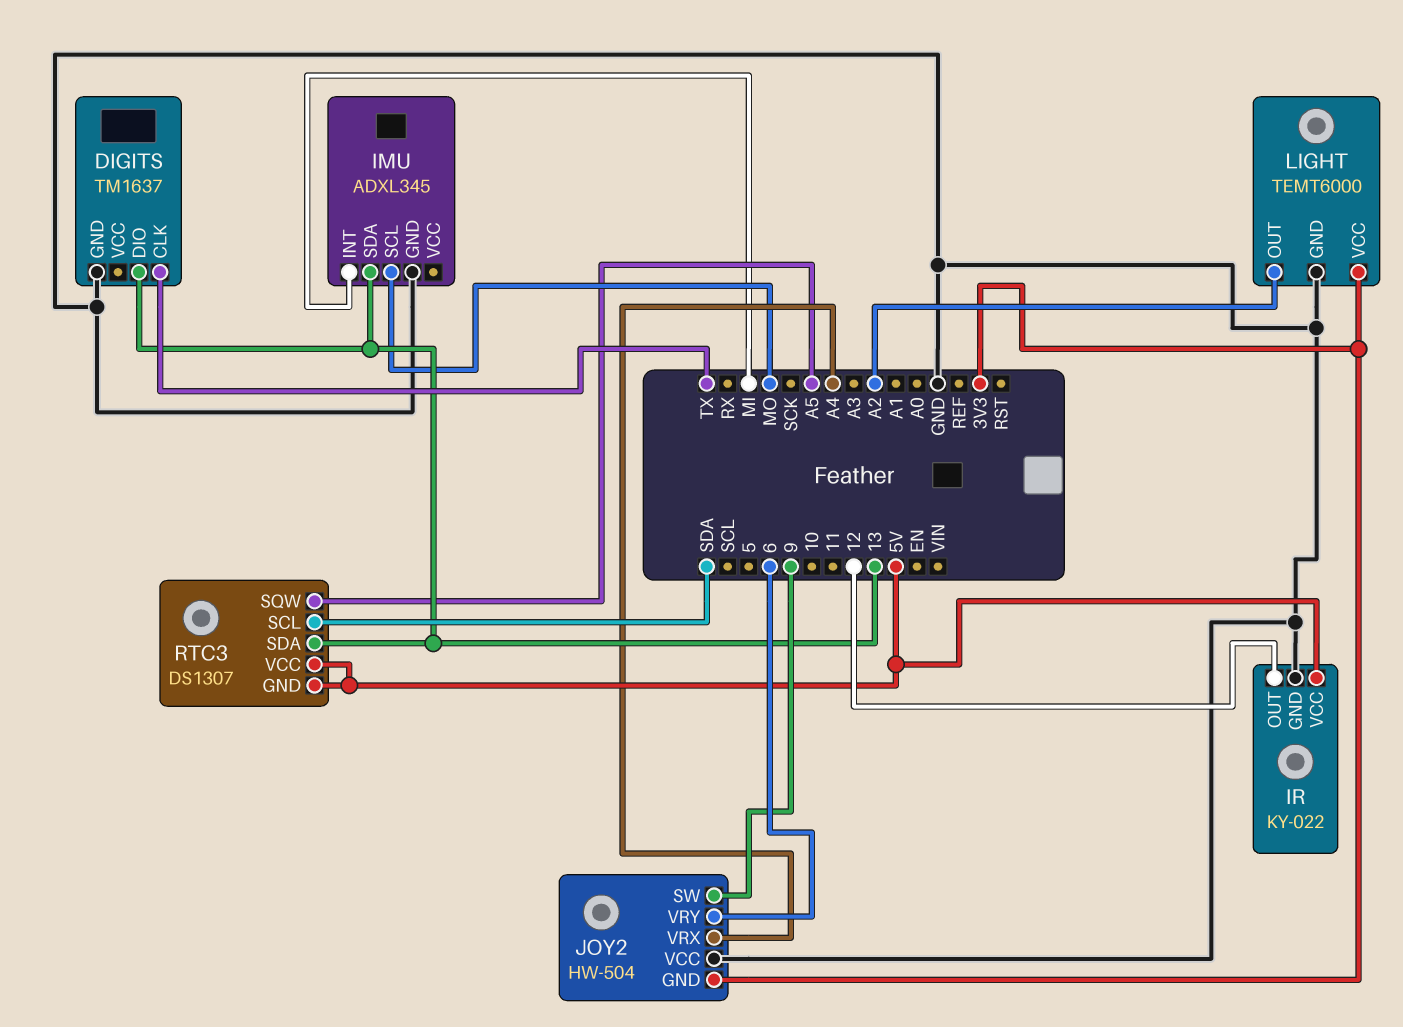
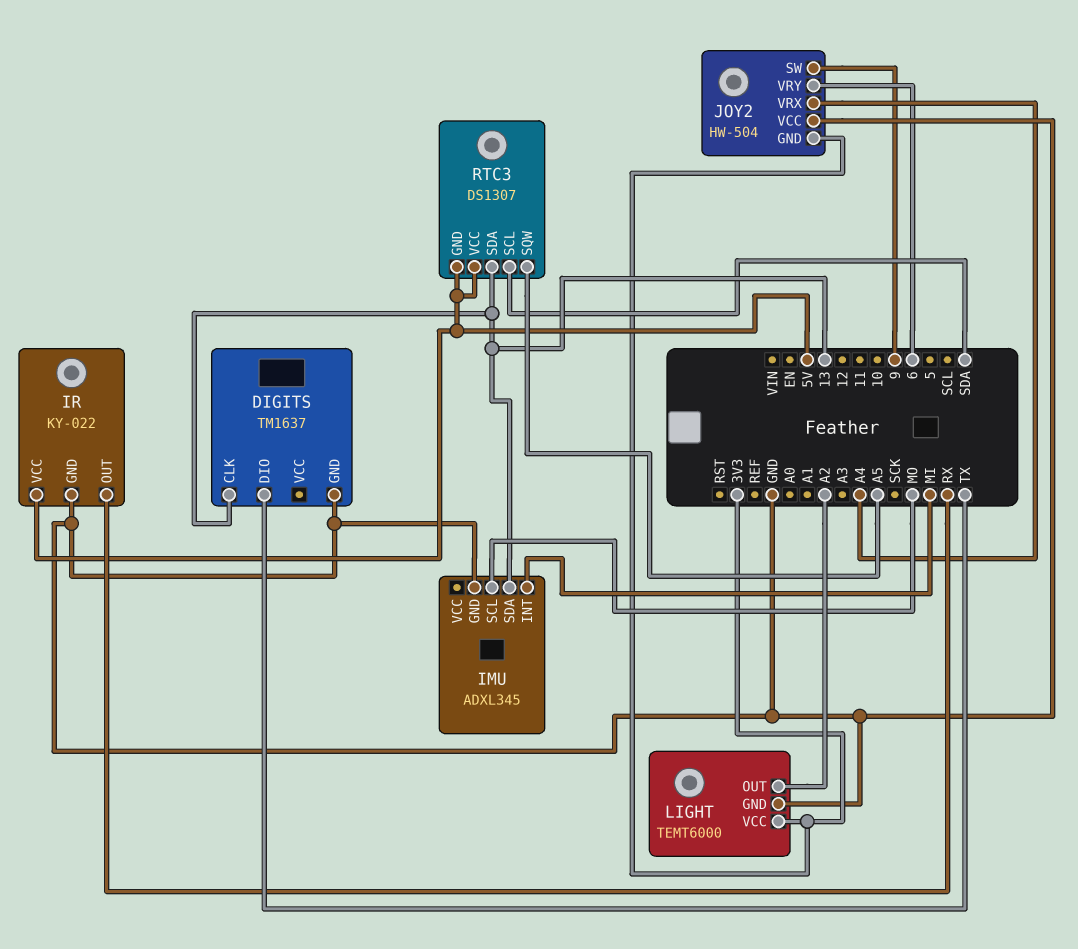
DIGITS pin CLK: TX -> 13
DIGITS pin DIO: 13 -> TX
IR pin OUT: 12 -> RX

